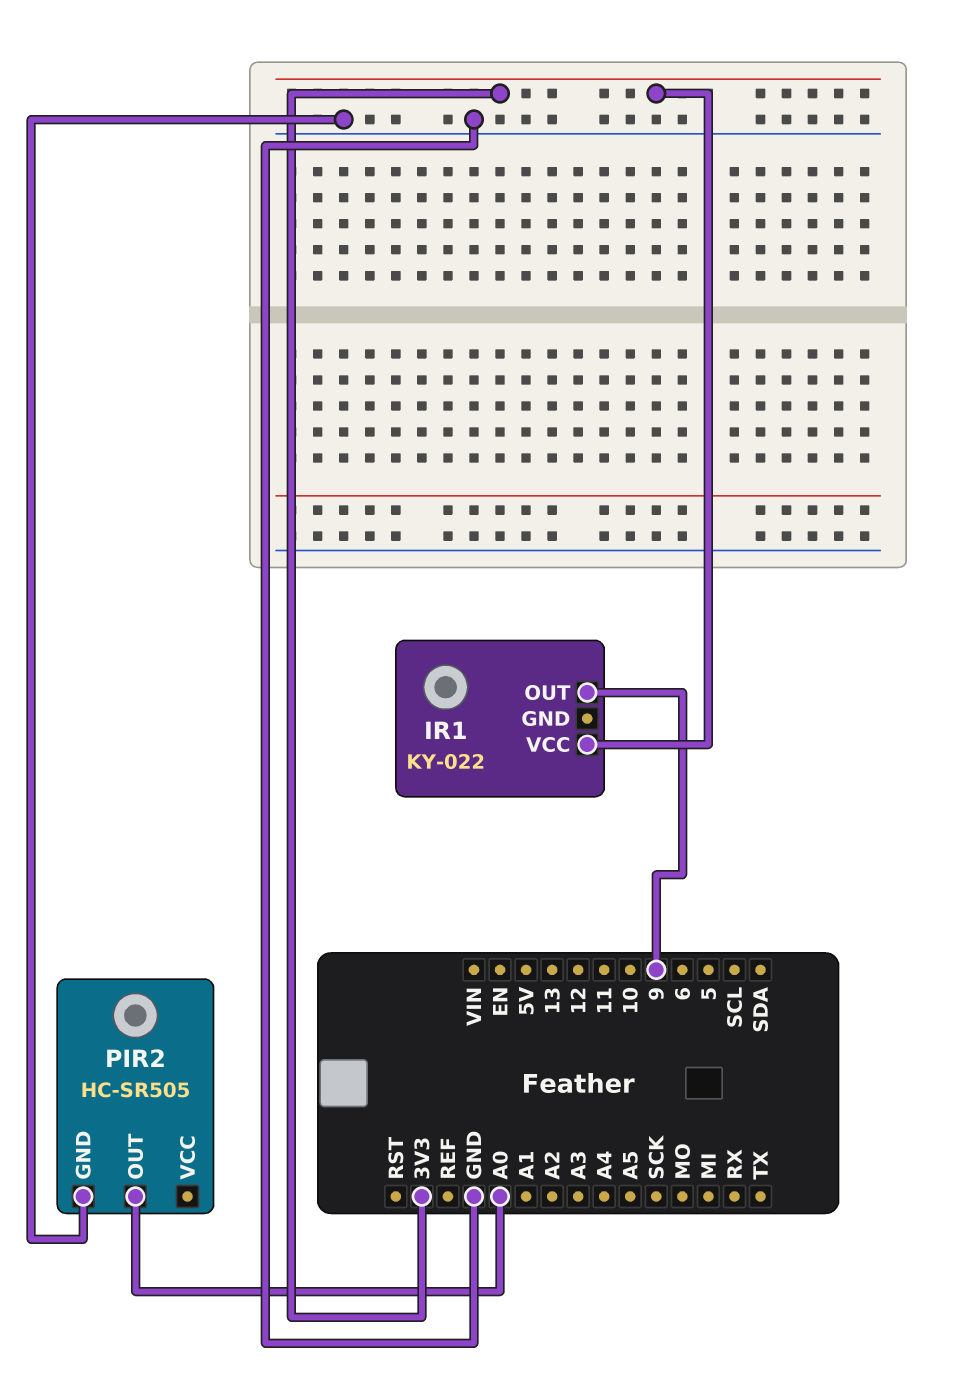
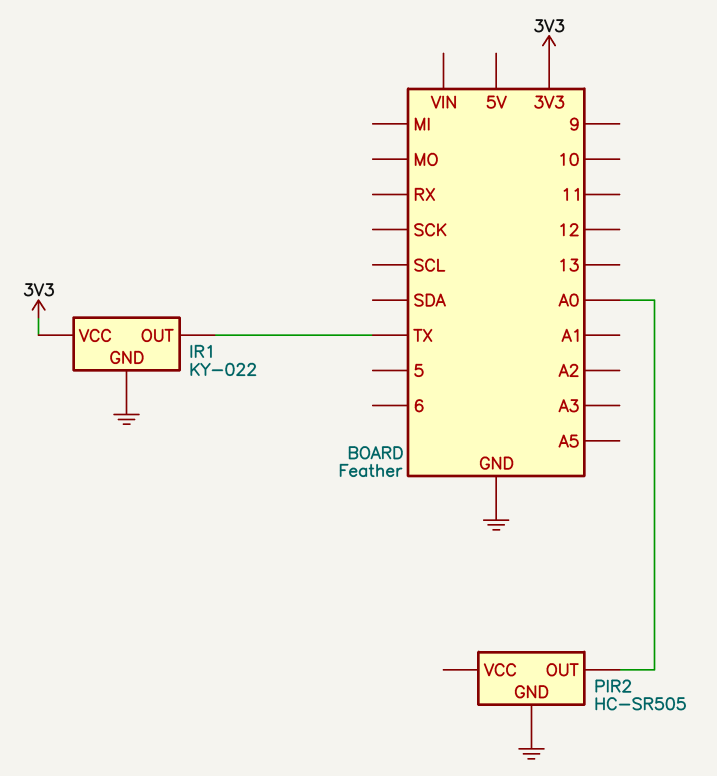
IR1 pin GND: none -> GND
IR1 pin OUT: 9 -> TX

